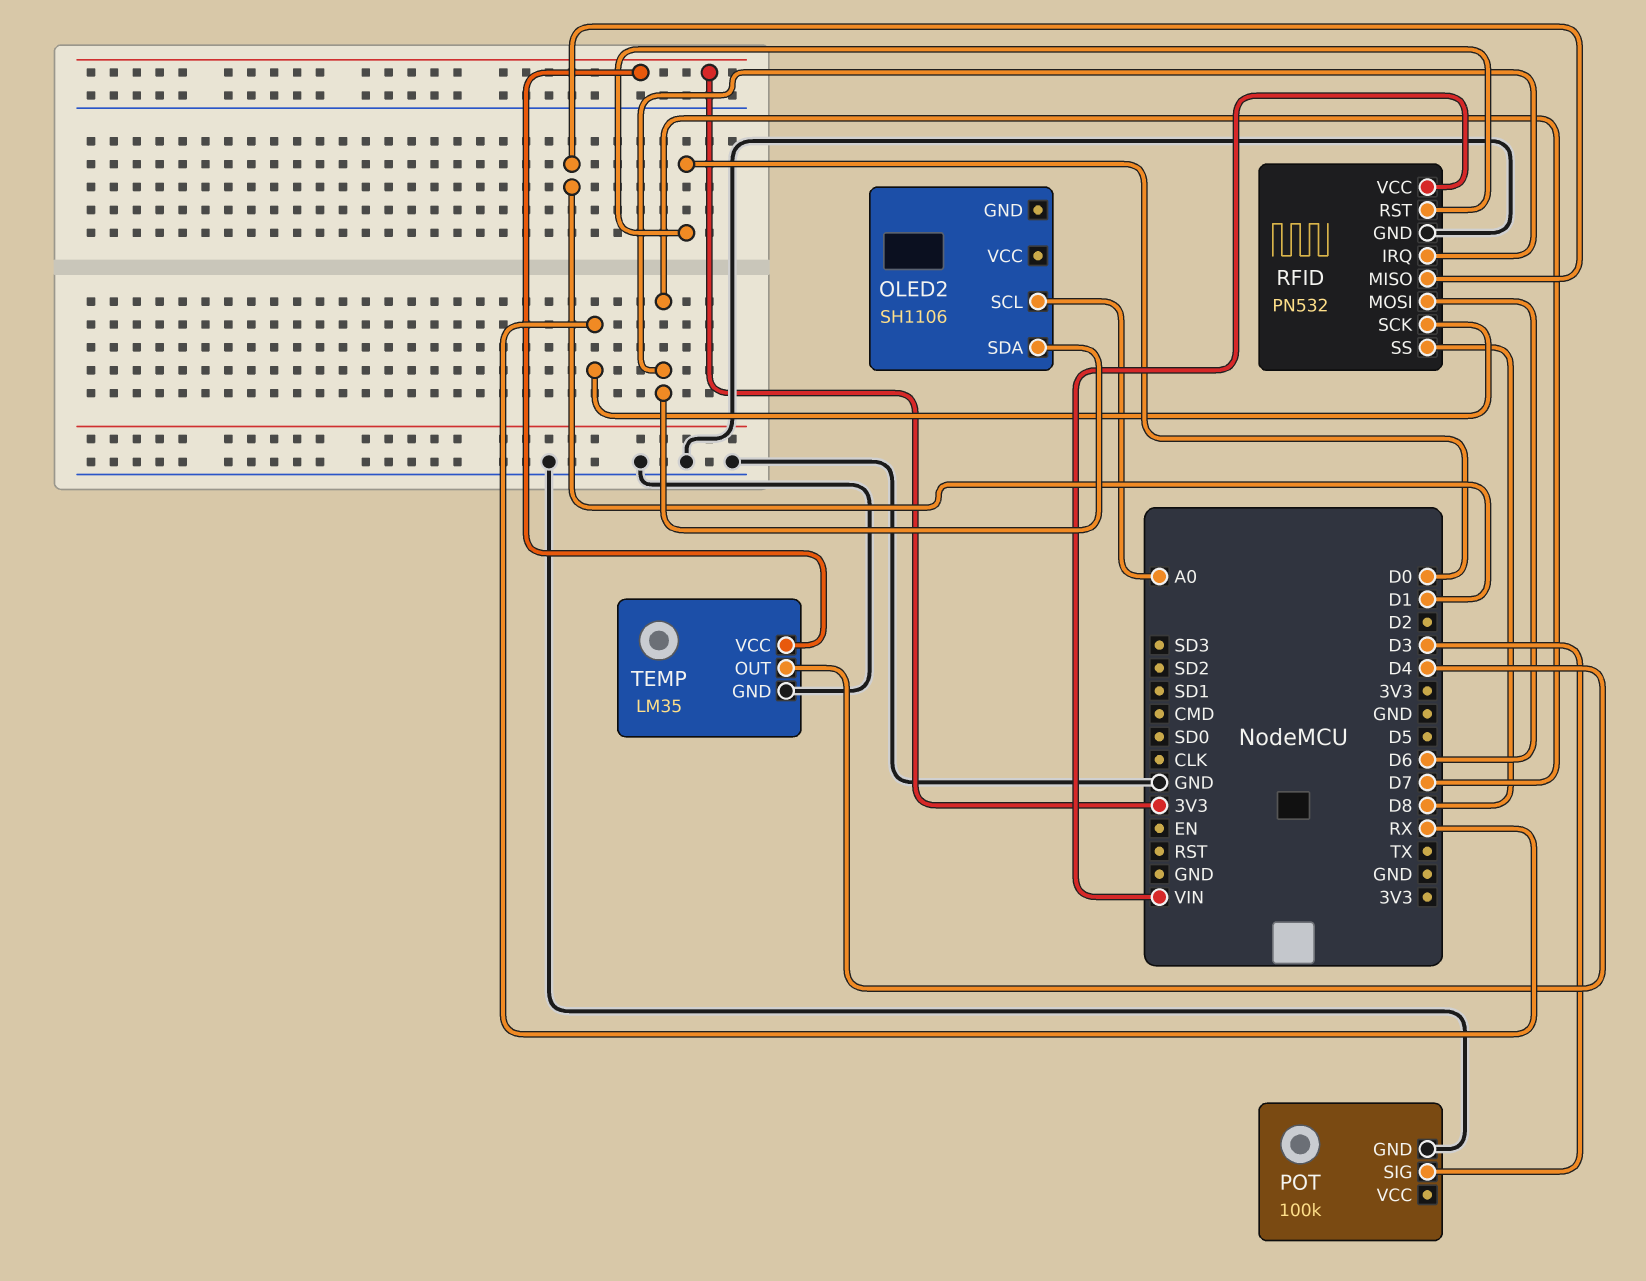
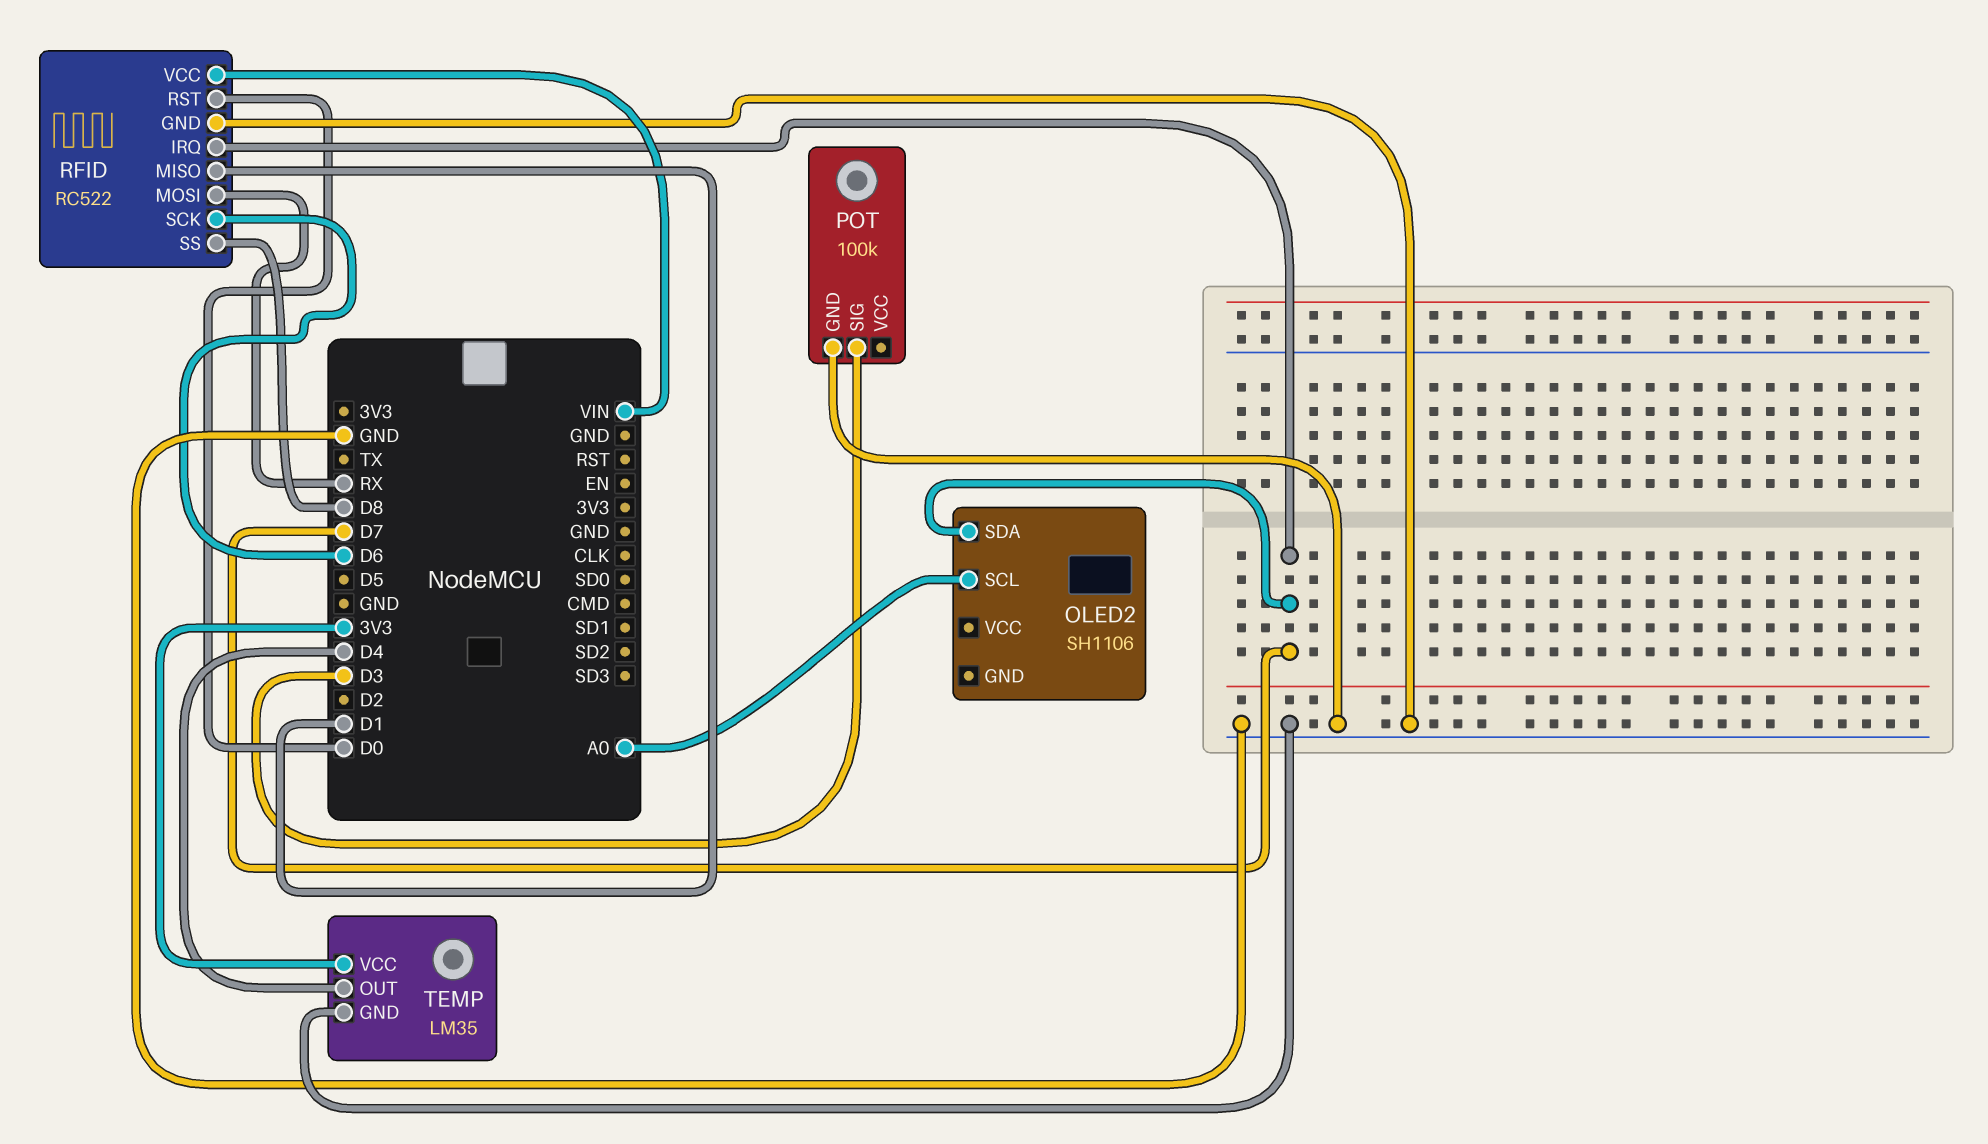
RFID: PN532 -> RC522
RFID pin MOSI: D6 -> RX
RFID pin SCK: RX -> D6

